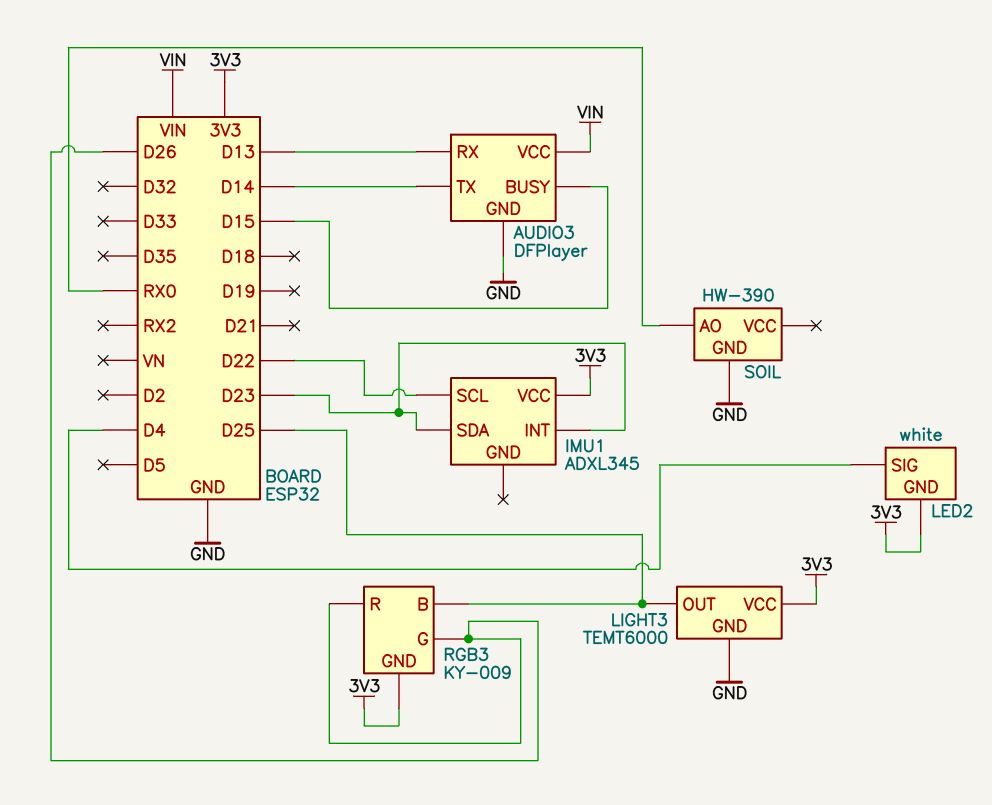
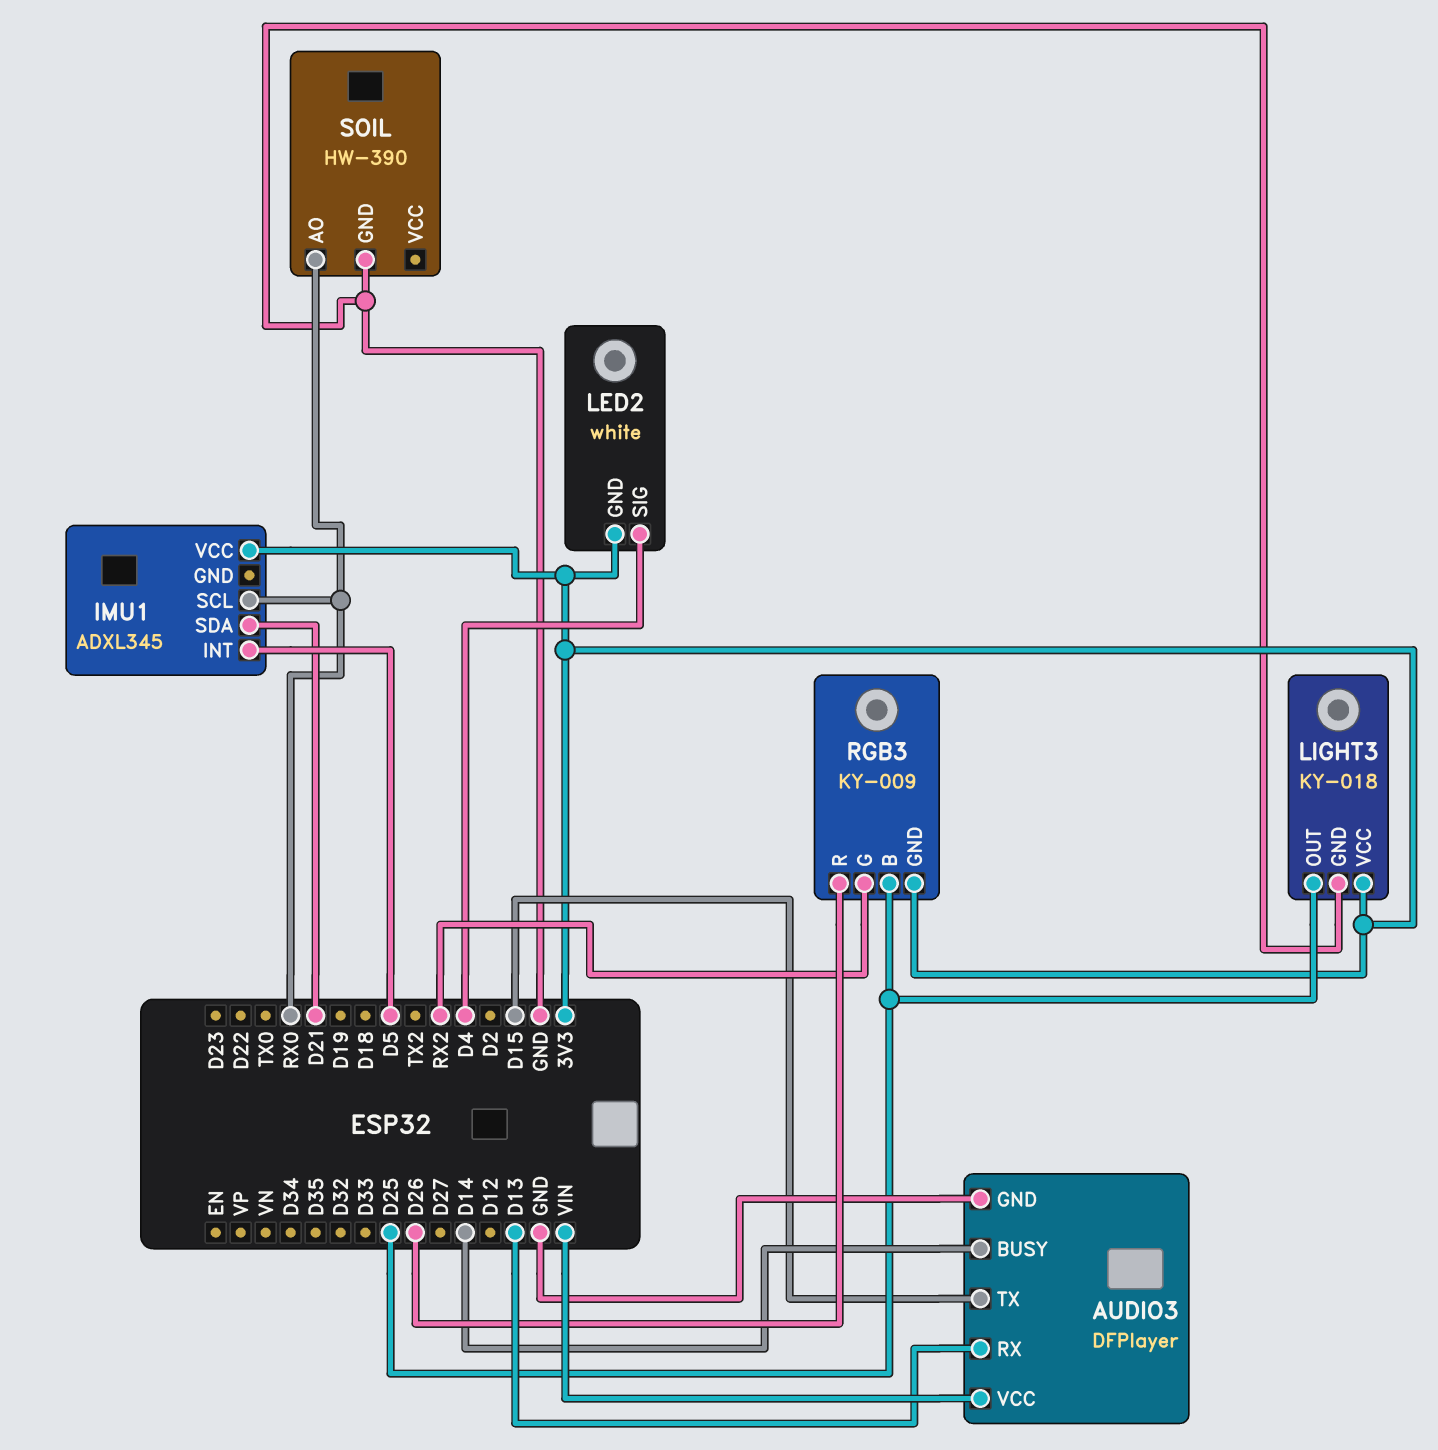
AUDIO3 pin BUSY: D15 -> D14
AUDIO3 pin TX: D14 -> D15
IMU1 pin INT: D23 -> D5
IMU1 pin SCL: D22 -> RX0
IMU1 pin SDA: D23 -> D21
LIGHT3: TEMT6000 -> KY-018
RGB3 pin G: D26 -> RX2

